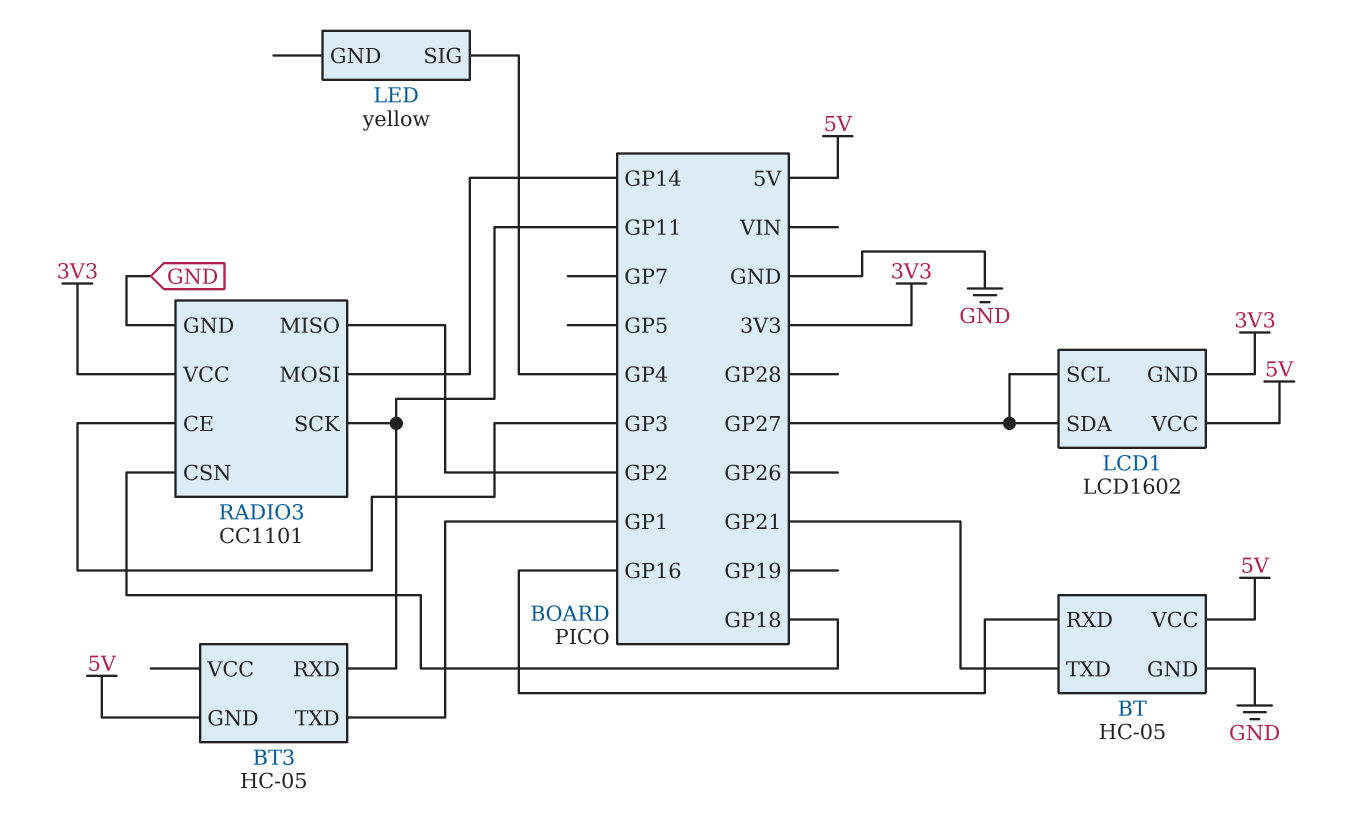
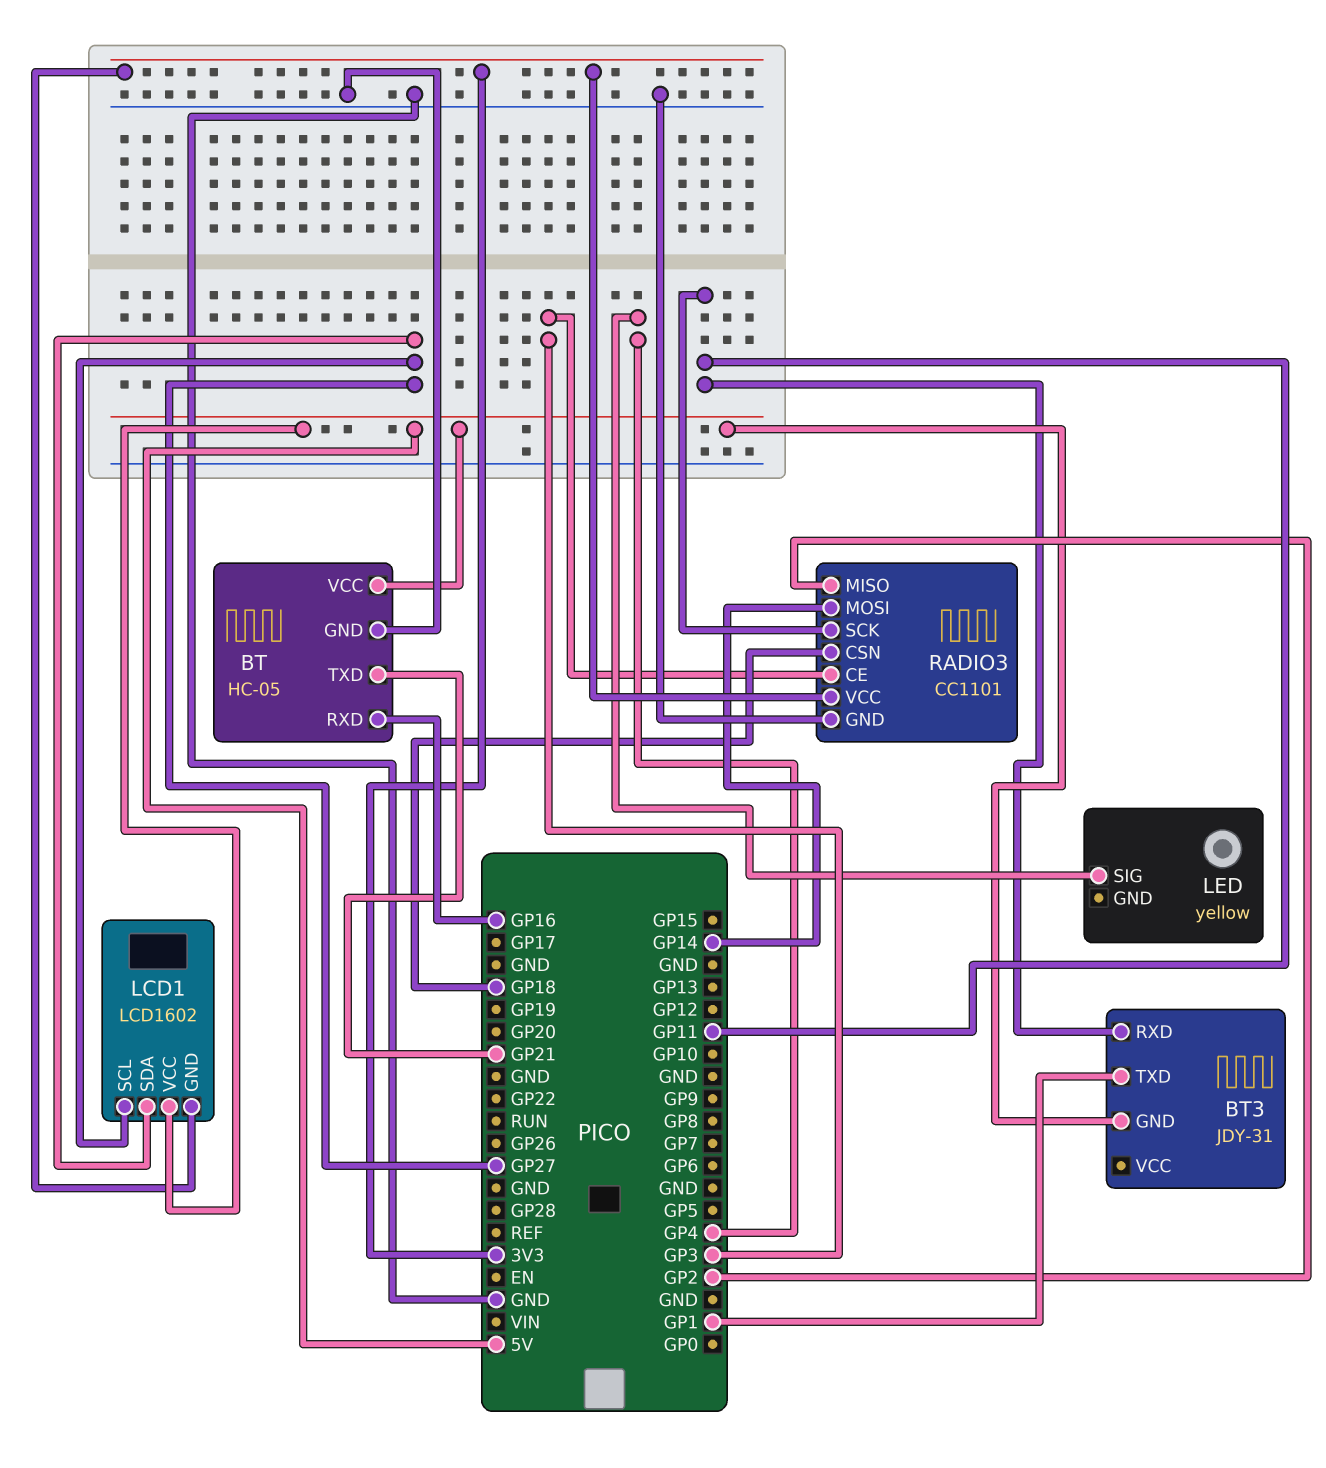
BT3: HC-05 -> JDY-31

